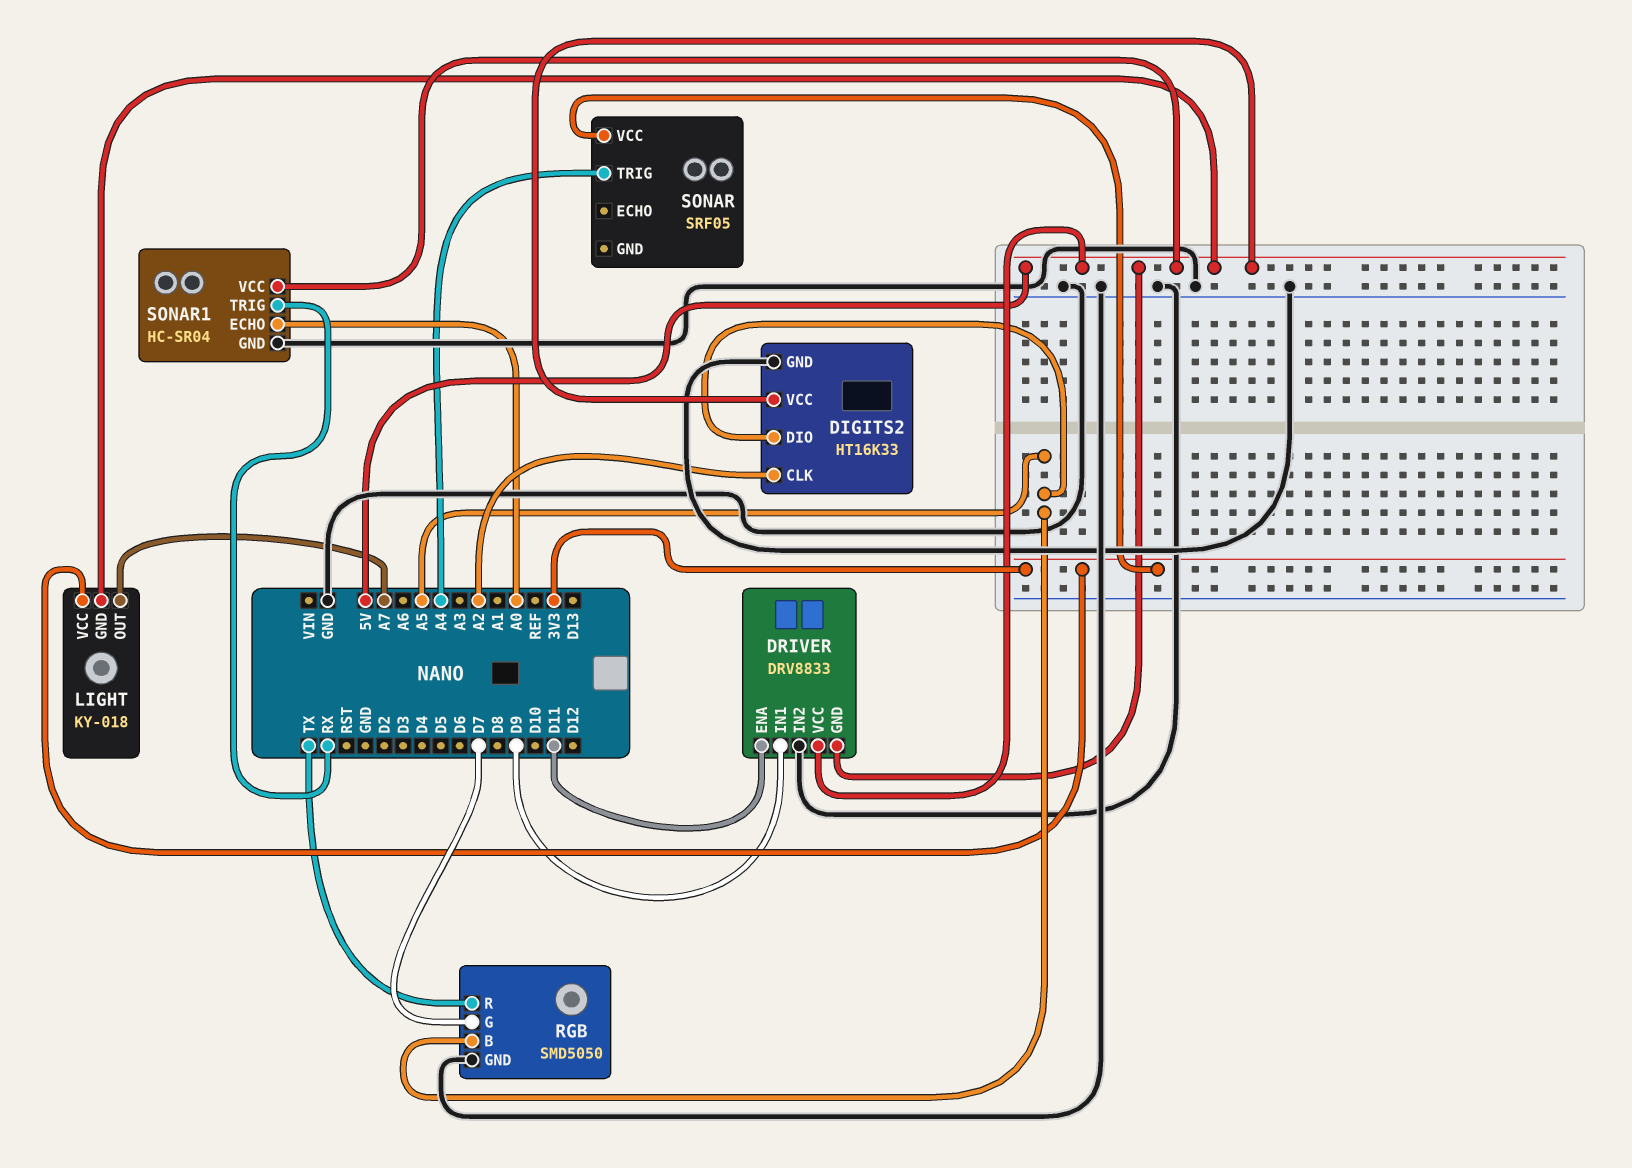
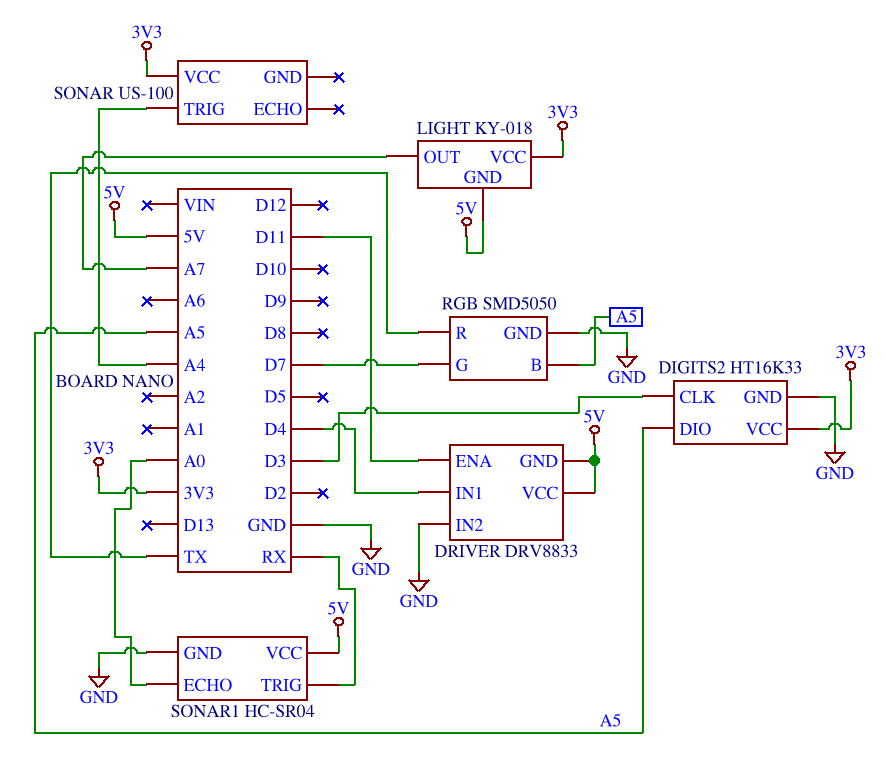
DIGITS2 pin CLK: A2 -> D3
DIGITS2 pin VCC: 5V -> 3V3
DRIVER pin IN1: D9 -> D4
SONAR: SRF05 -> US-100

